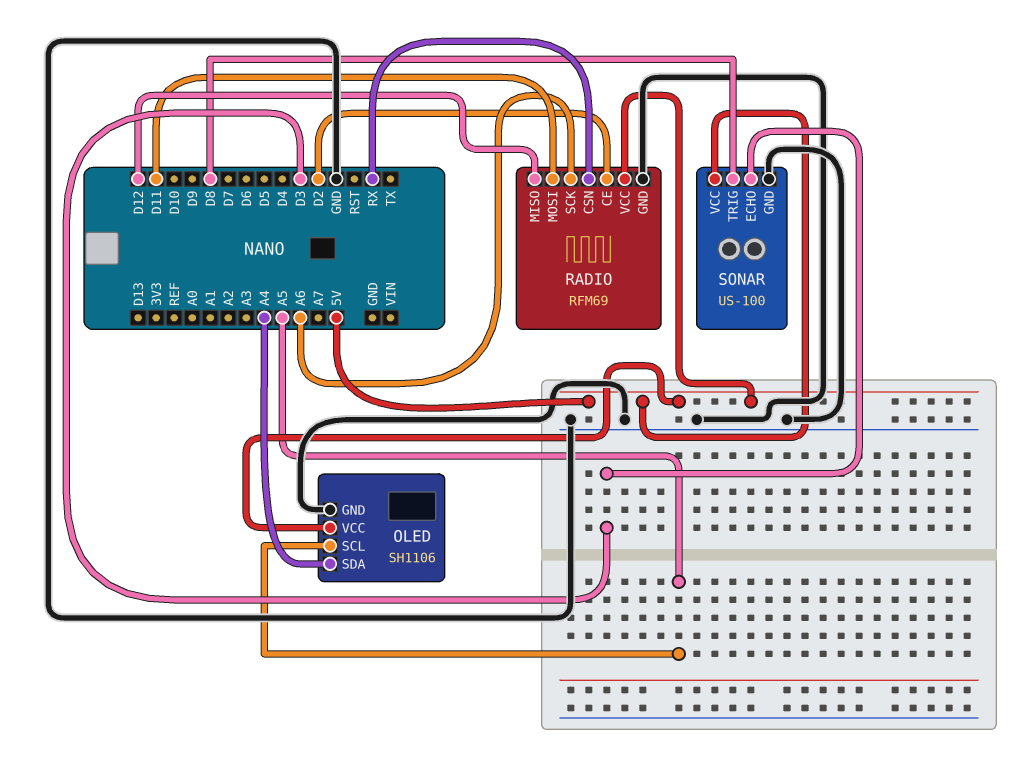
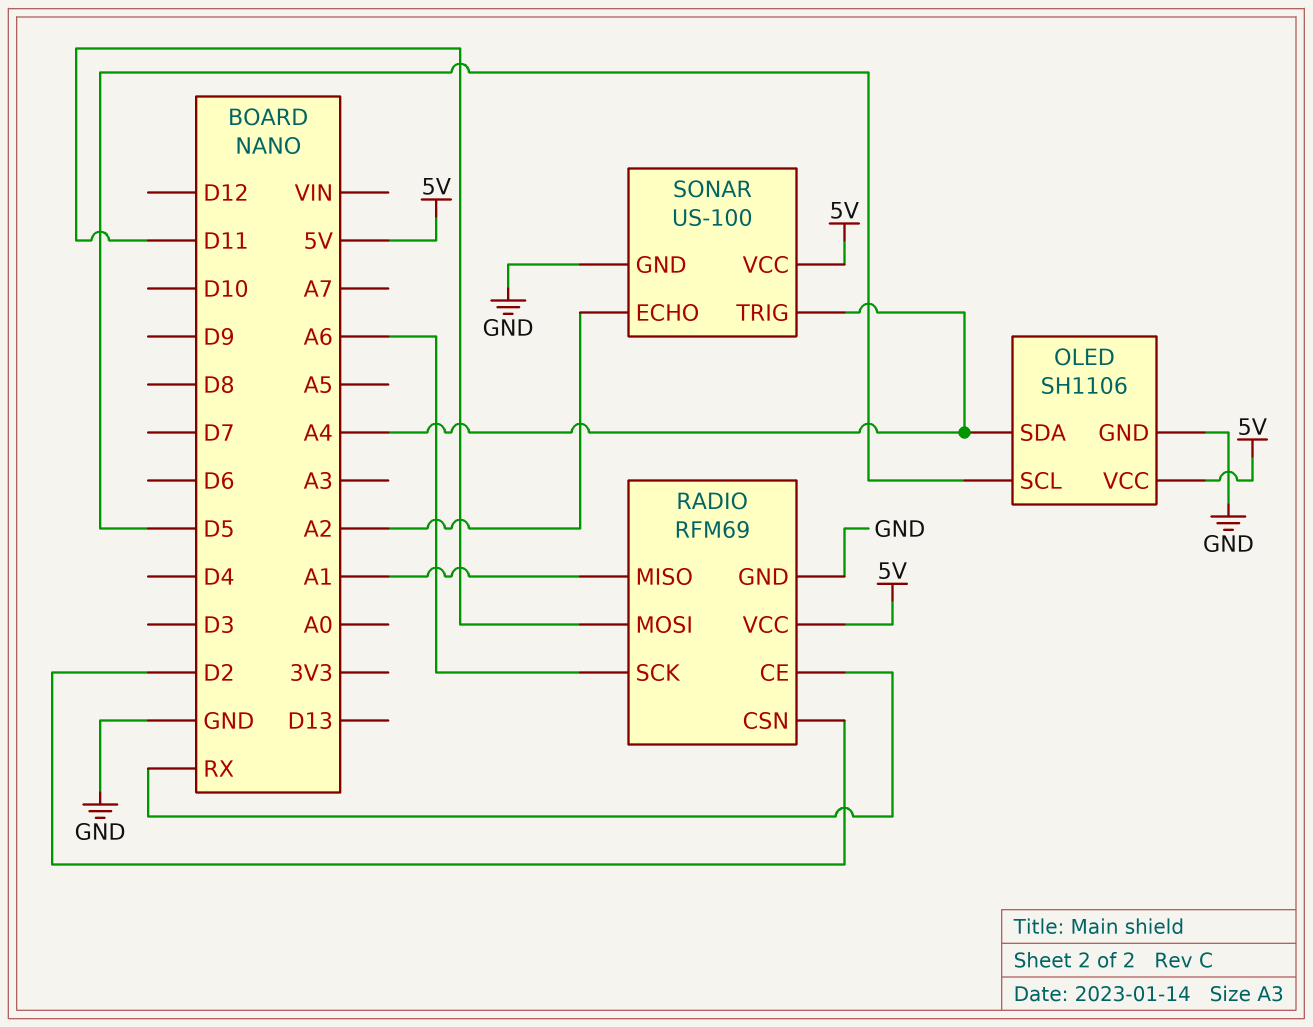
OLED pin SCL: A5 -> D5
RADIO pin CE: D2 -> RX
RADIO pin CSN: RX -> D2
RADIO pin MISO: D12 -> A1
SONAR pin ECHO: D3 -> A2
SONAR pin TRIG: D8 -> A4

